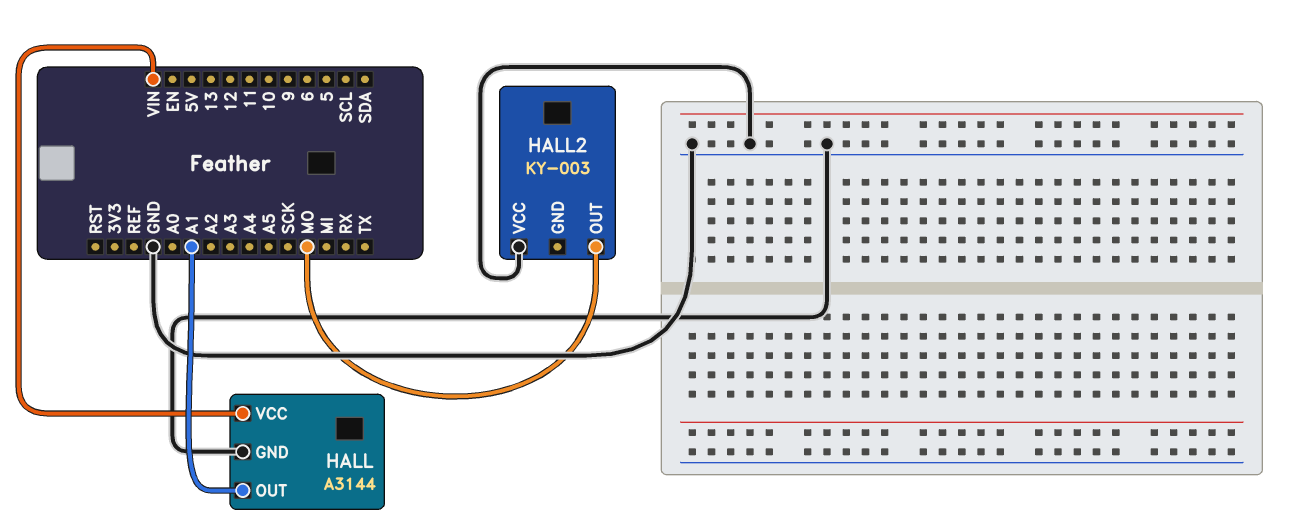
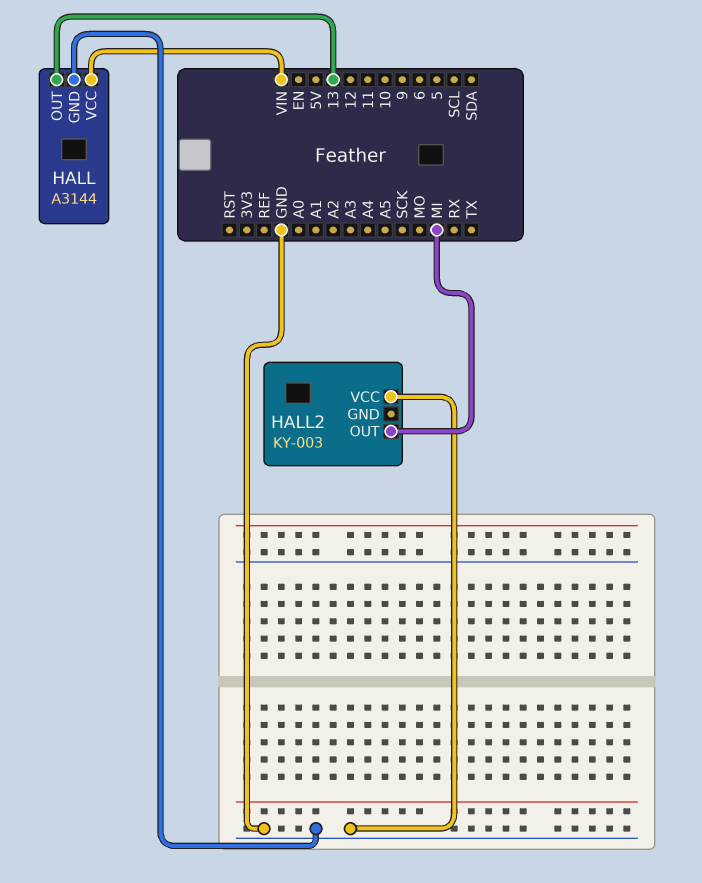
HALL pin OUT: A1 -> 13
HALL2 pin OUT: MO -> MI

